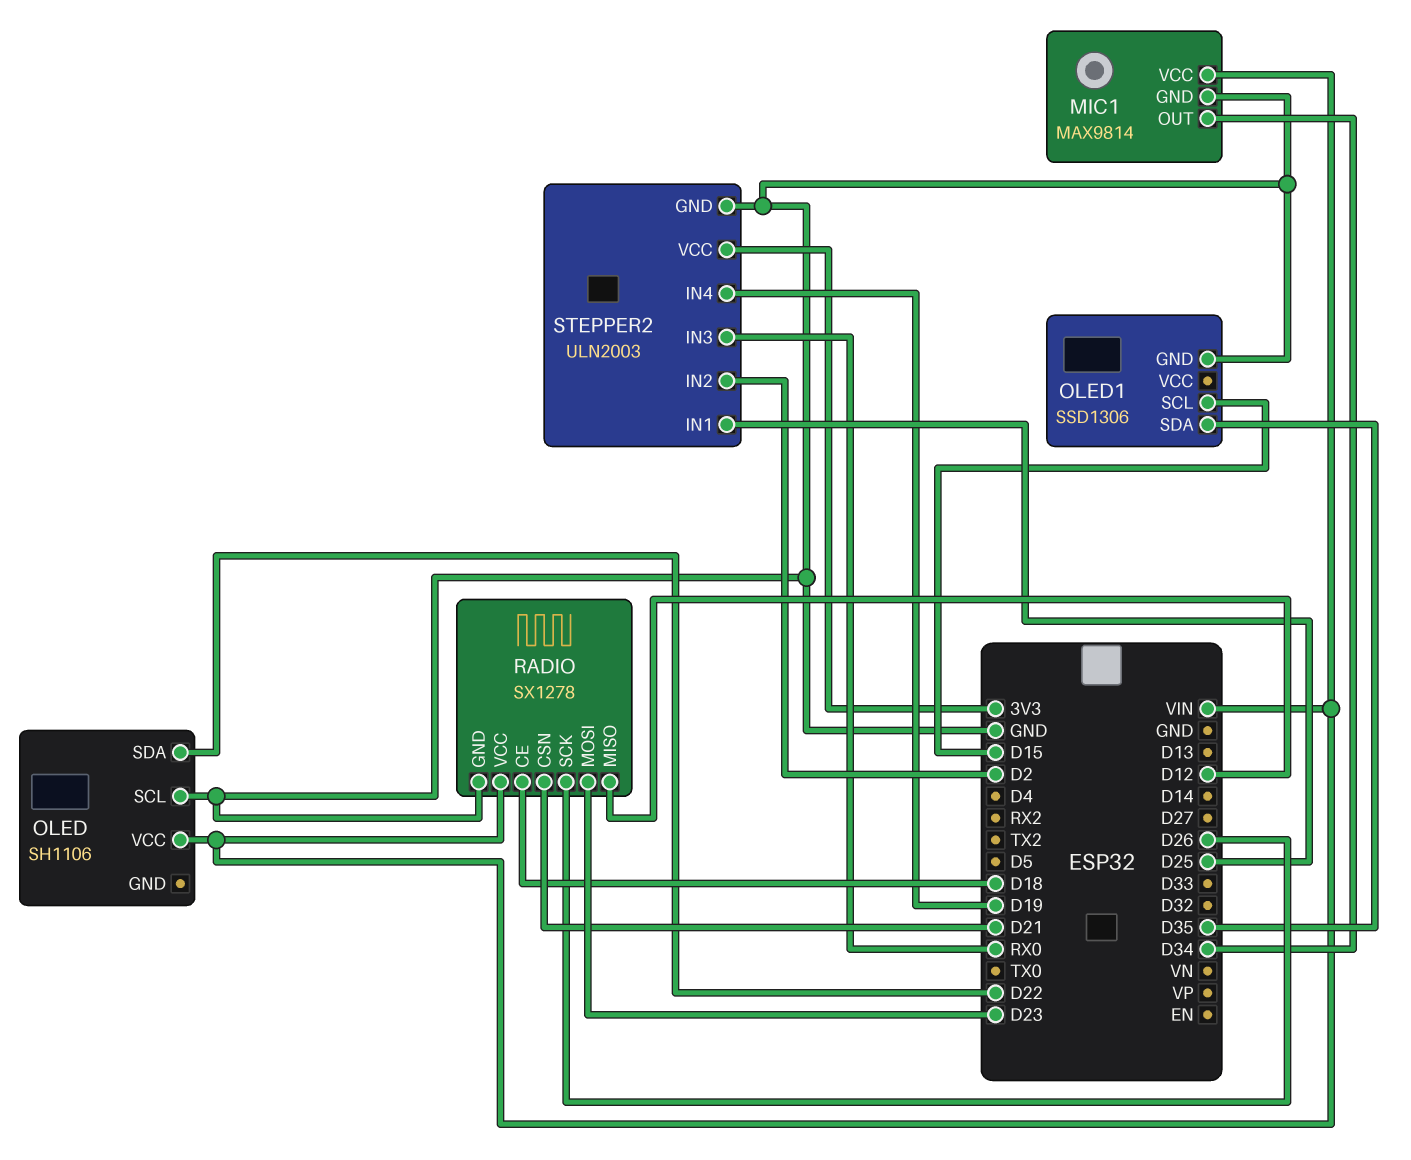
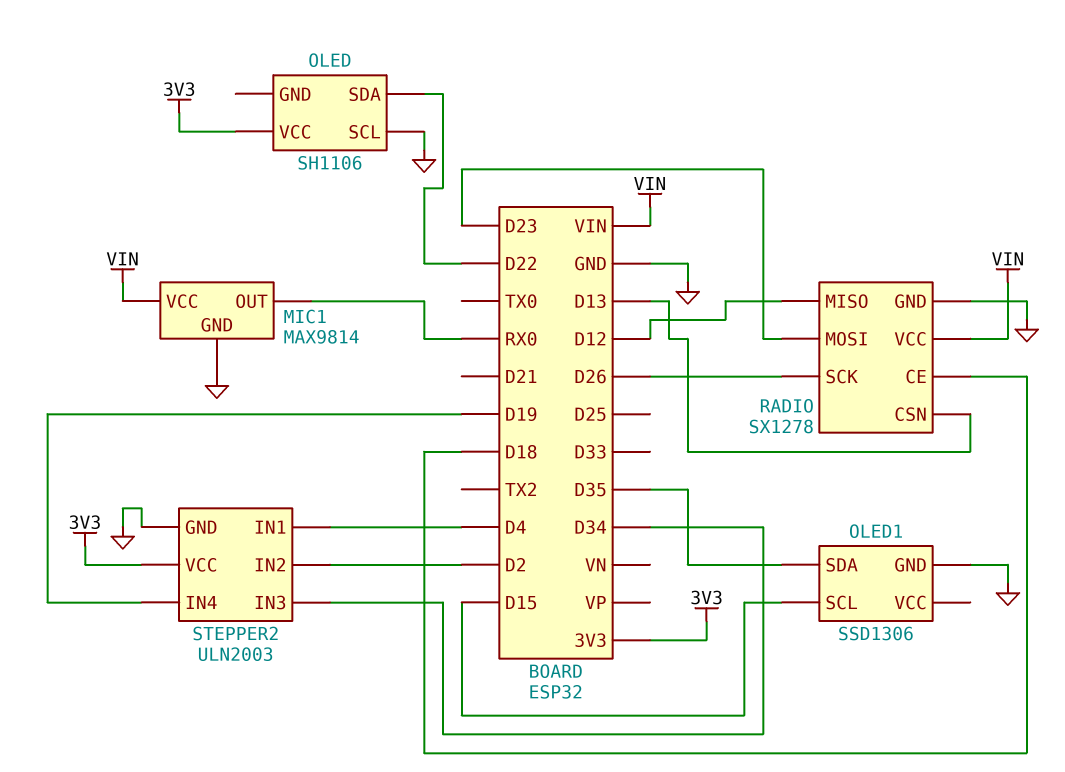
MIC1 pin OUT: D34 -> RX0
OLED pin VCC: VIN -> 3V3
RADIO pin CSN: D21 -> D13
STEPPER2 pin IN1: D25 -> D4
STEPPER2 pin IN3: RX0 -> D34

